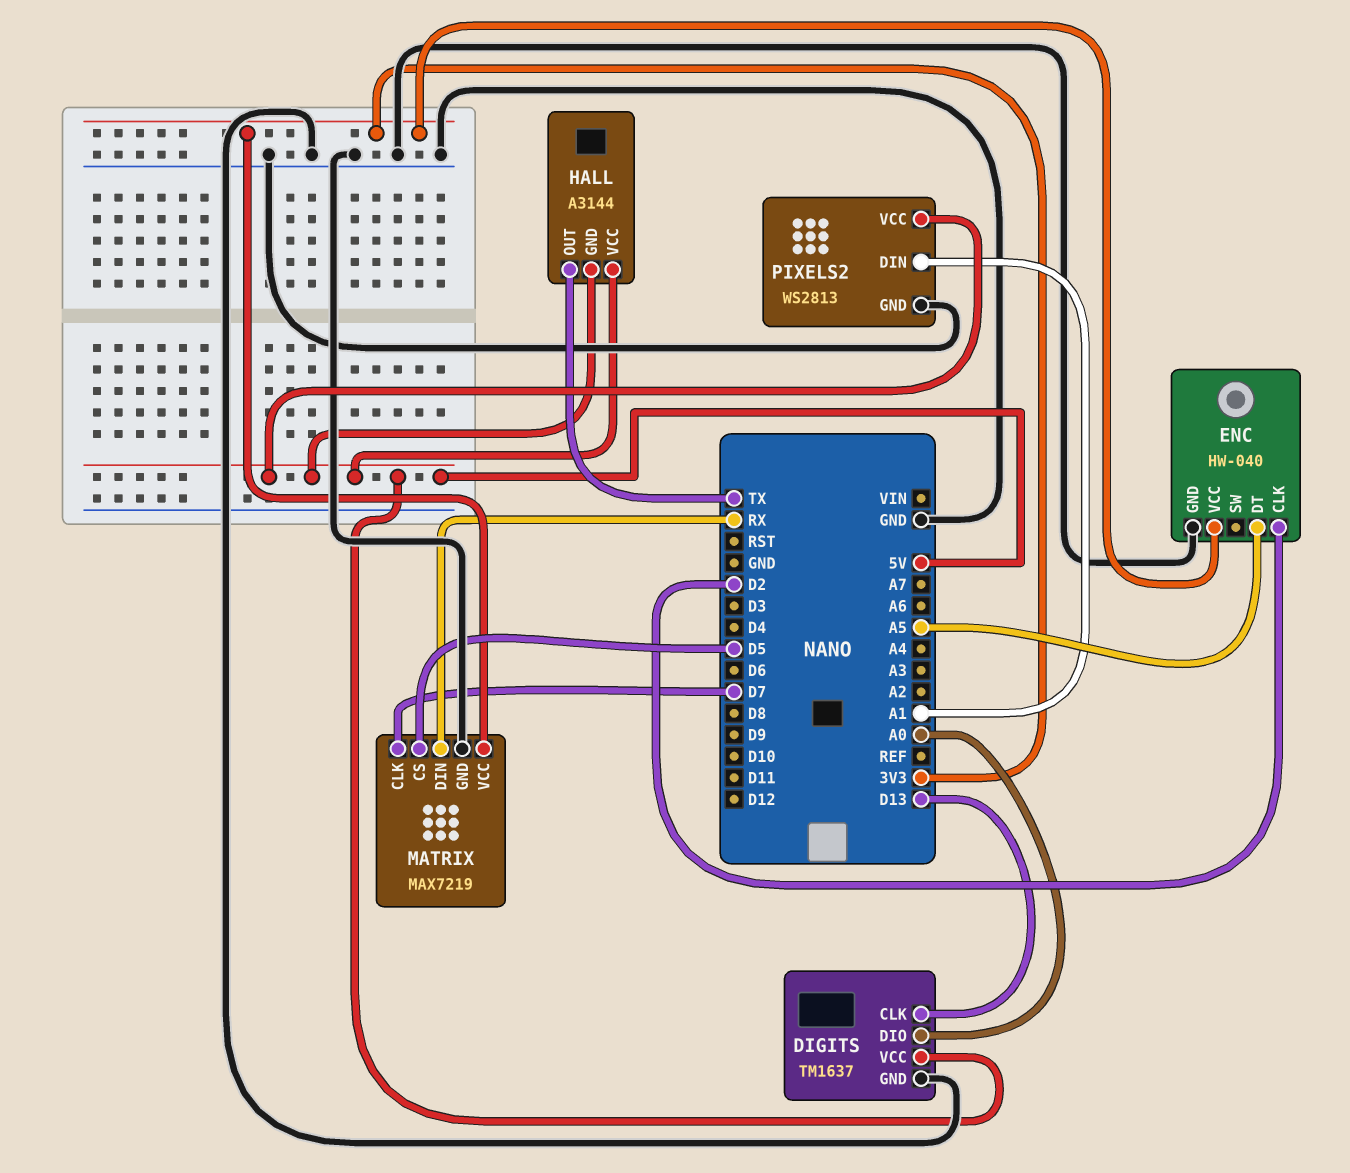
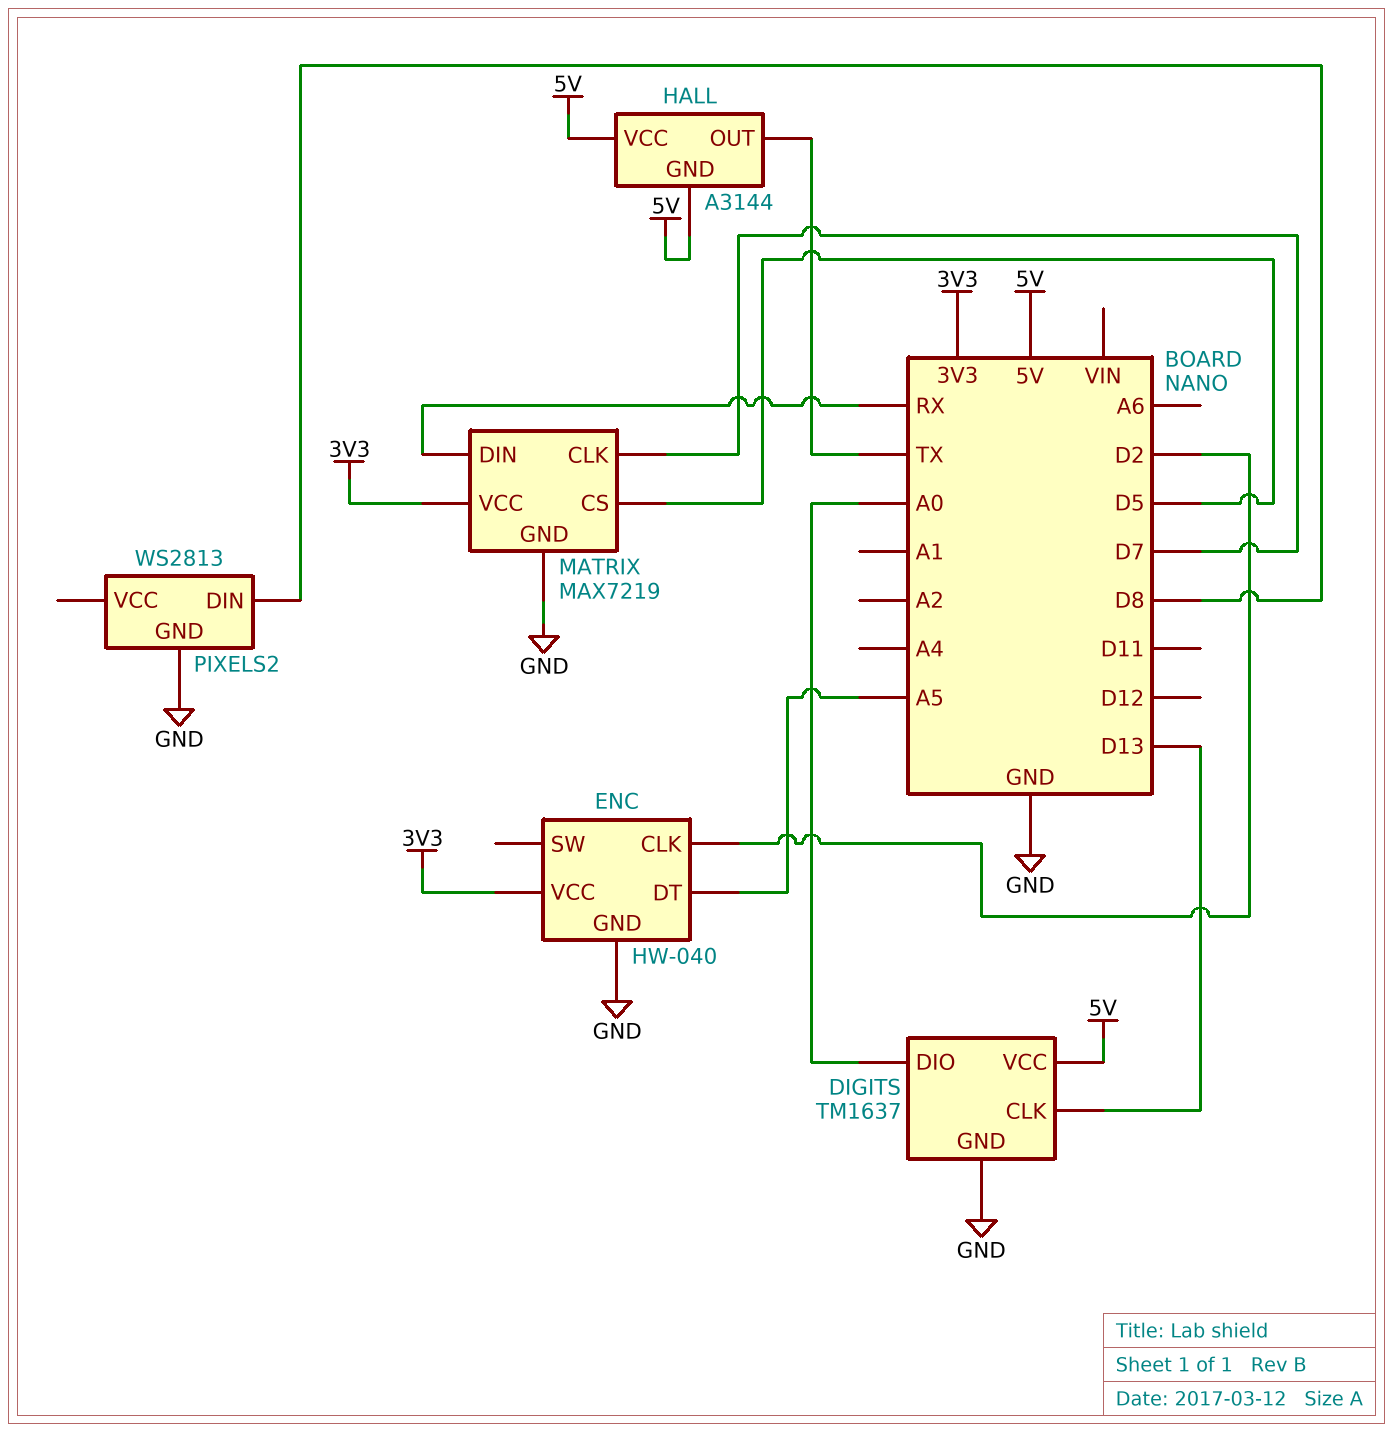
PIXELS2 pin DIN: A1 -> D8
PIXELS2 pin VCC: 5V -> none

